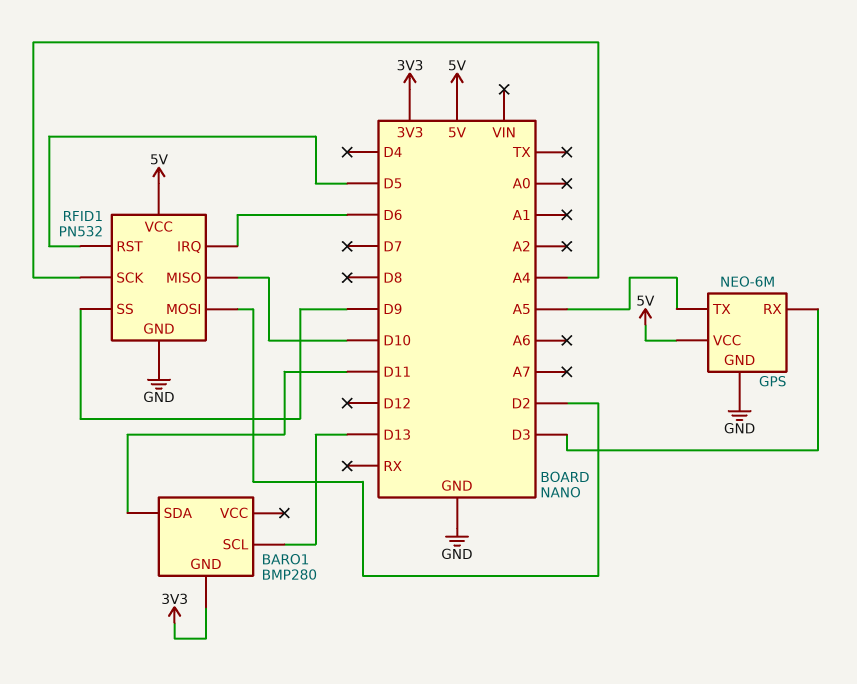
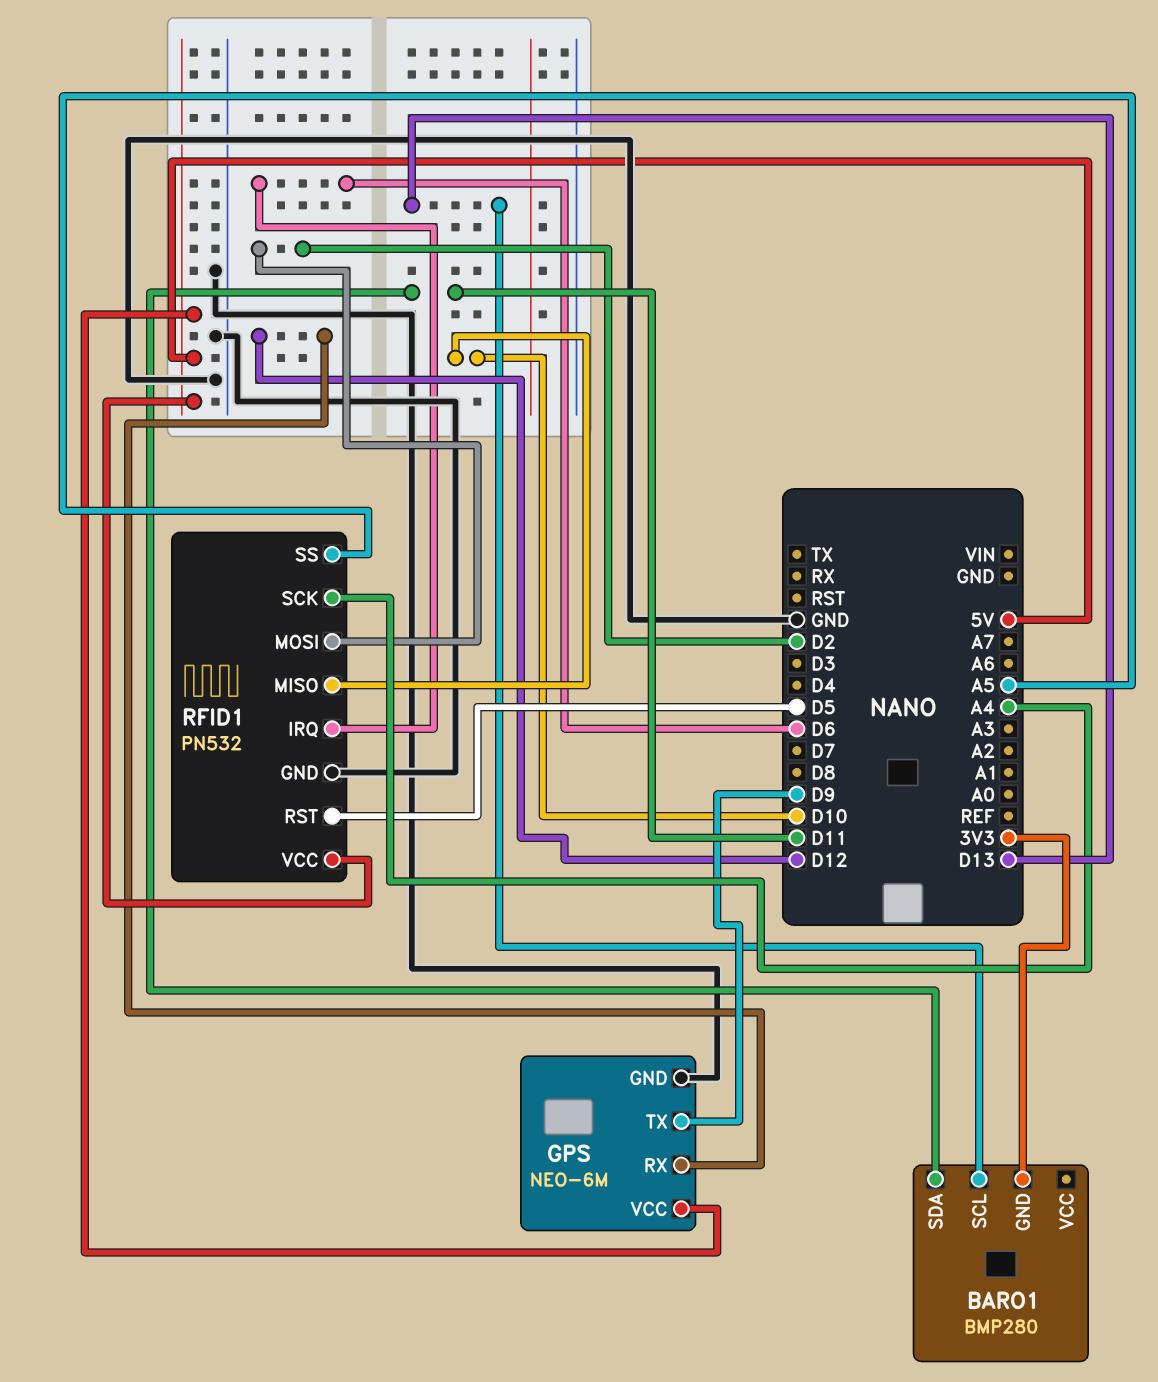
GPS pin RX: D3 -> D12
GPS pin TX: A5 -> D9
RFID1 pin SS: D9 -> A5

